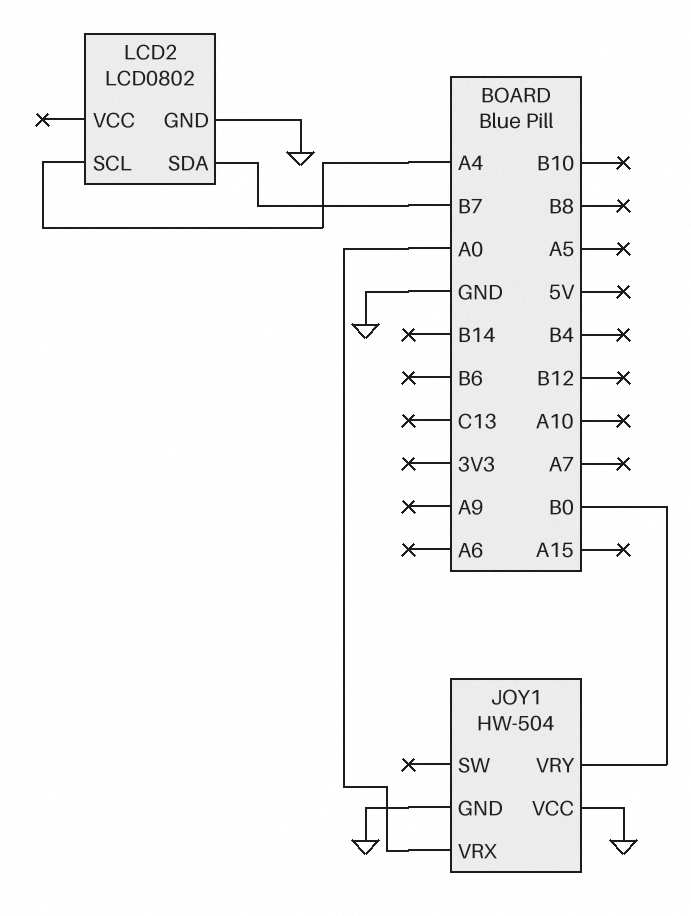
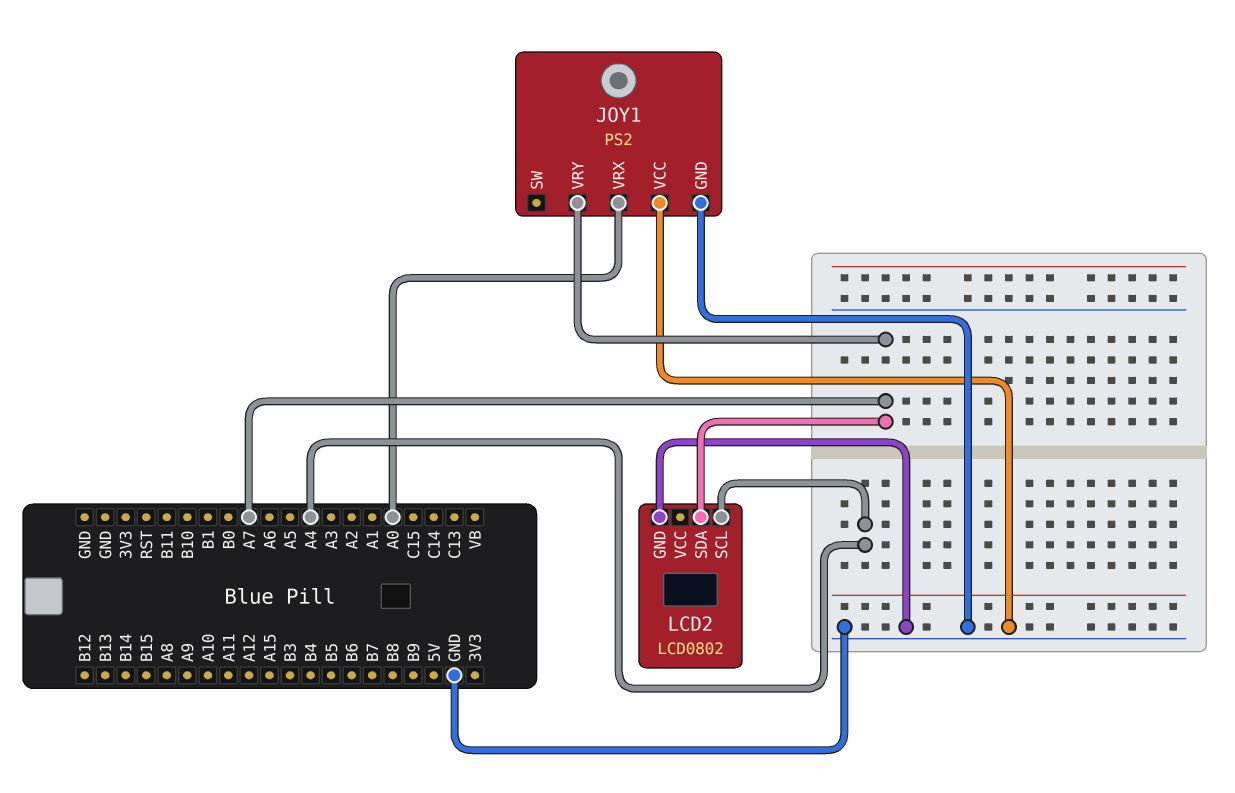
JOY1: HW-504 -> PS2
JOY1 pin VRY: B0 -> A7
LCD2 pin SDA: B7 -> A7

